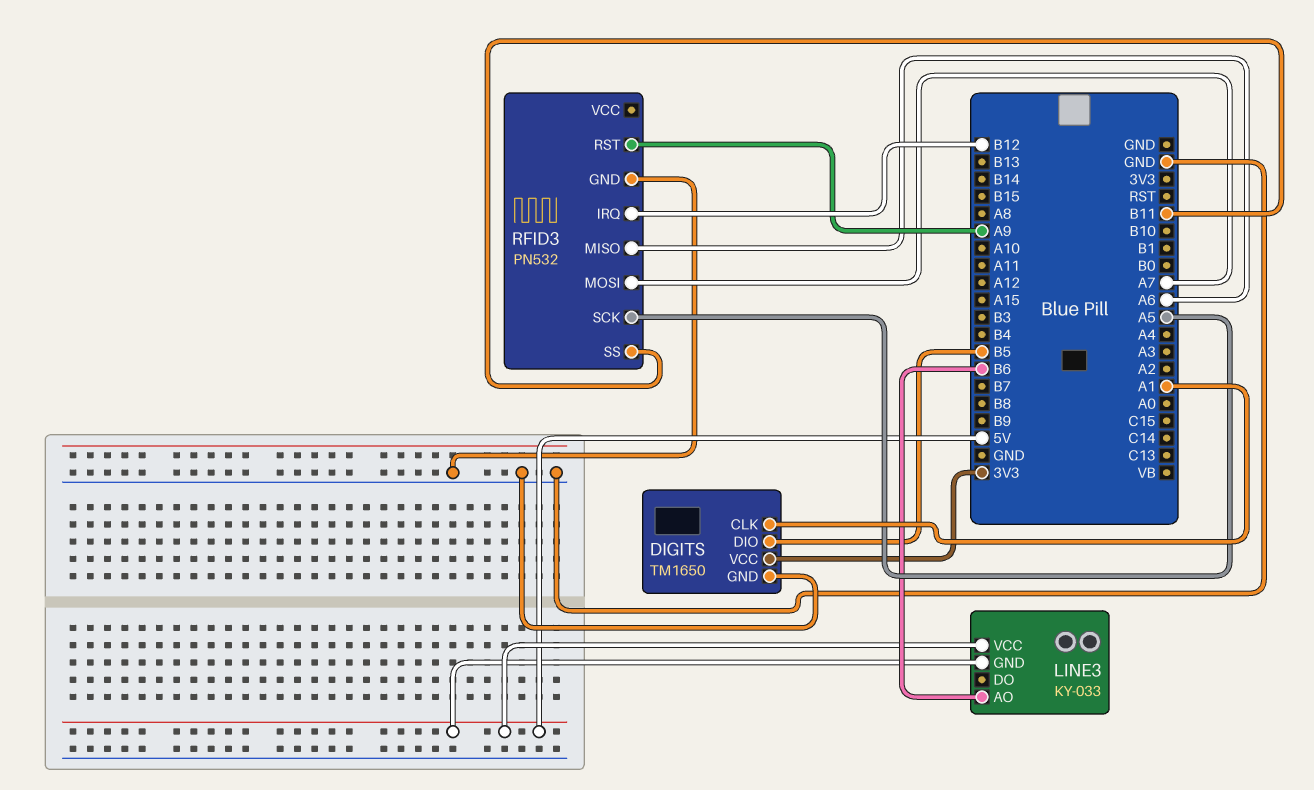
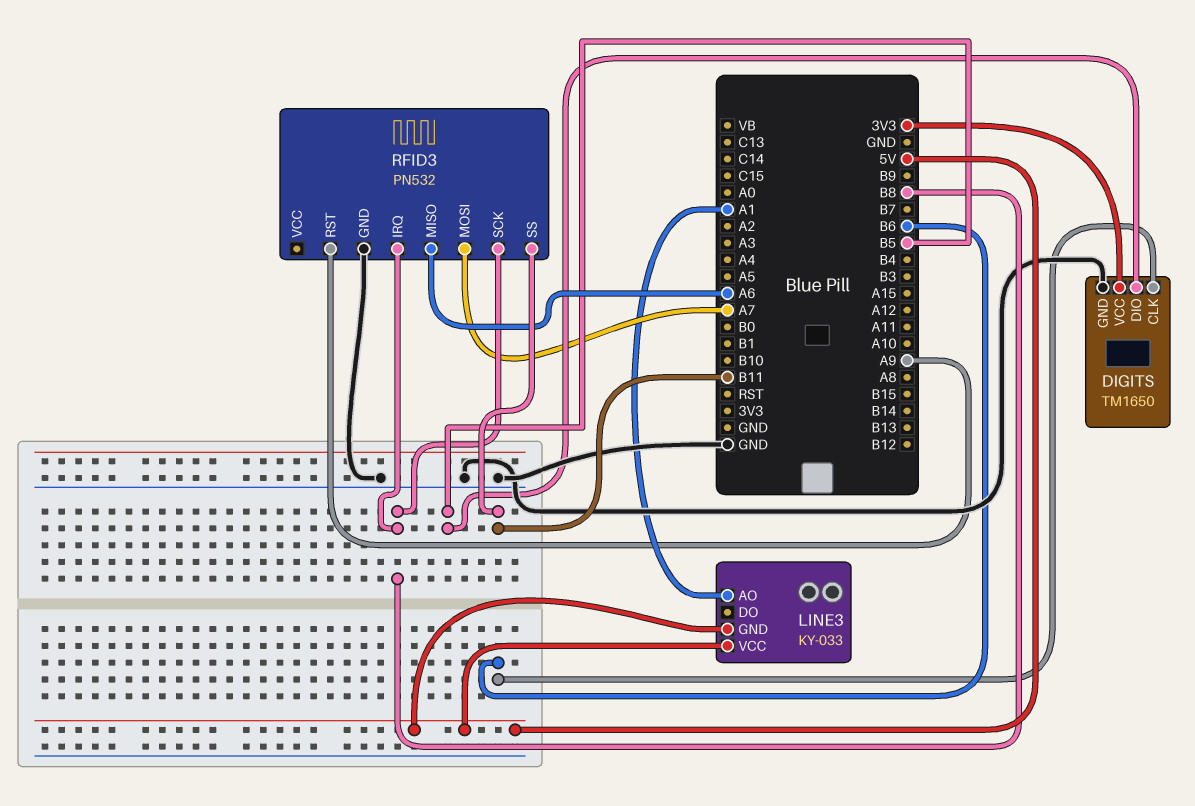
DIGITS pin CLK: A1 -> B6
LINE3 pin AO: B6 -> A1
RFID3 pin IRQ: B12 -> B8
RFID3 pin SCK: A5 -> B8

